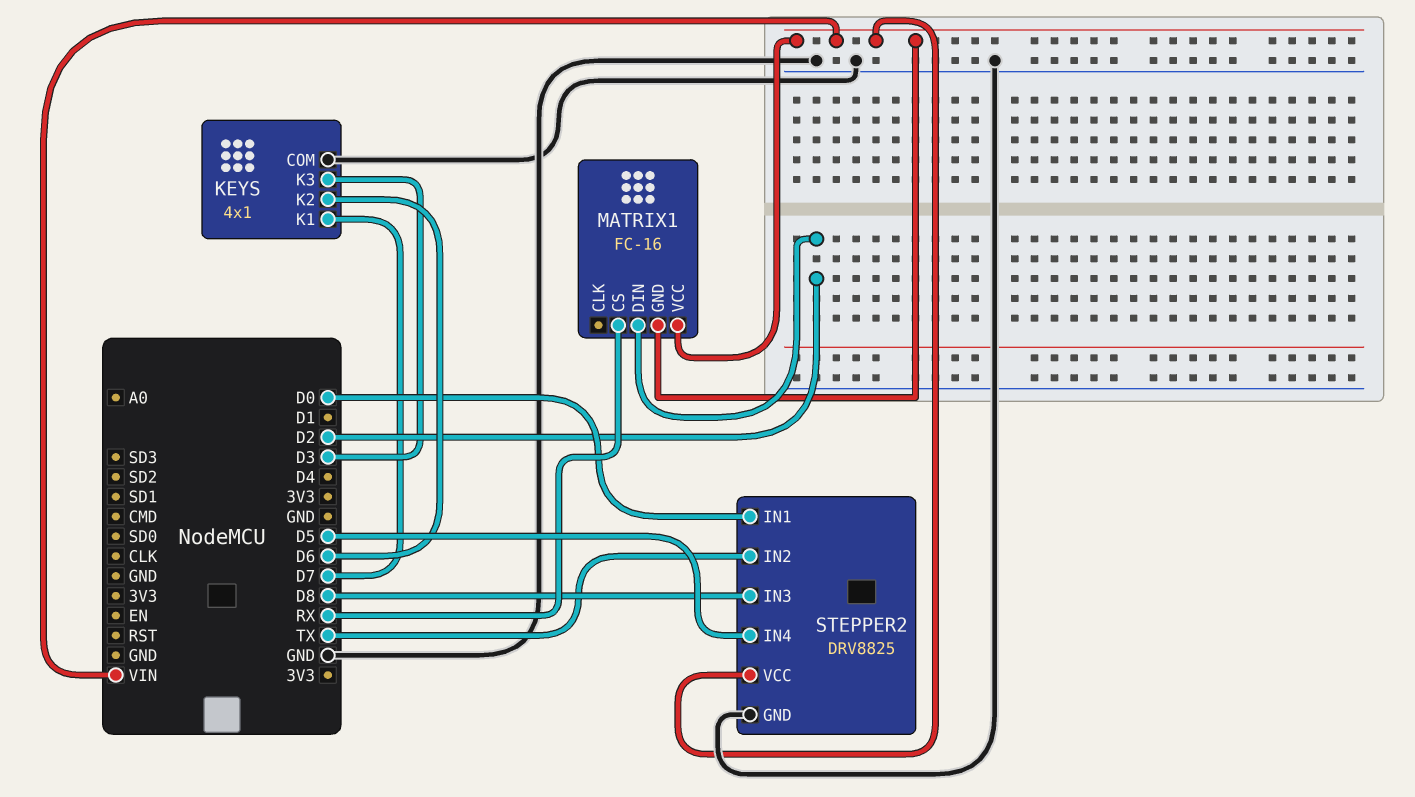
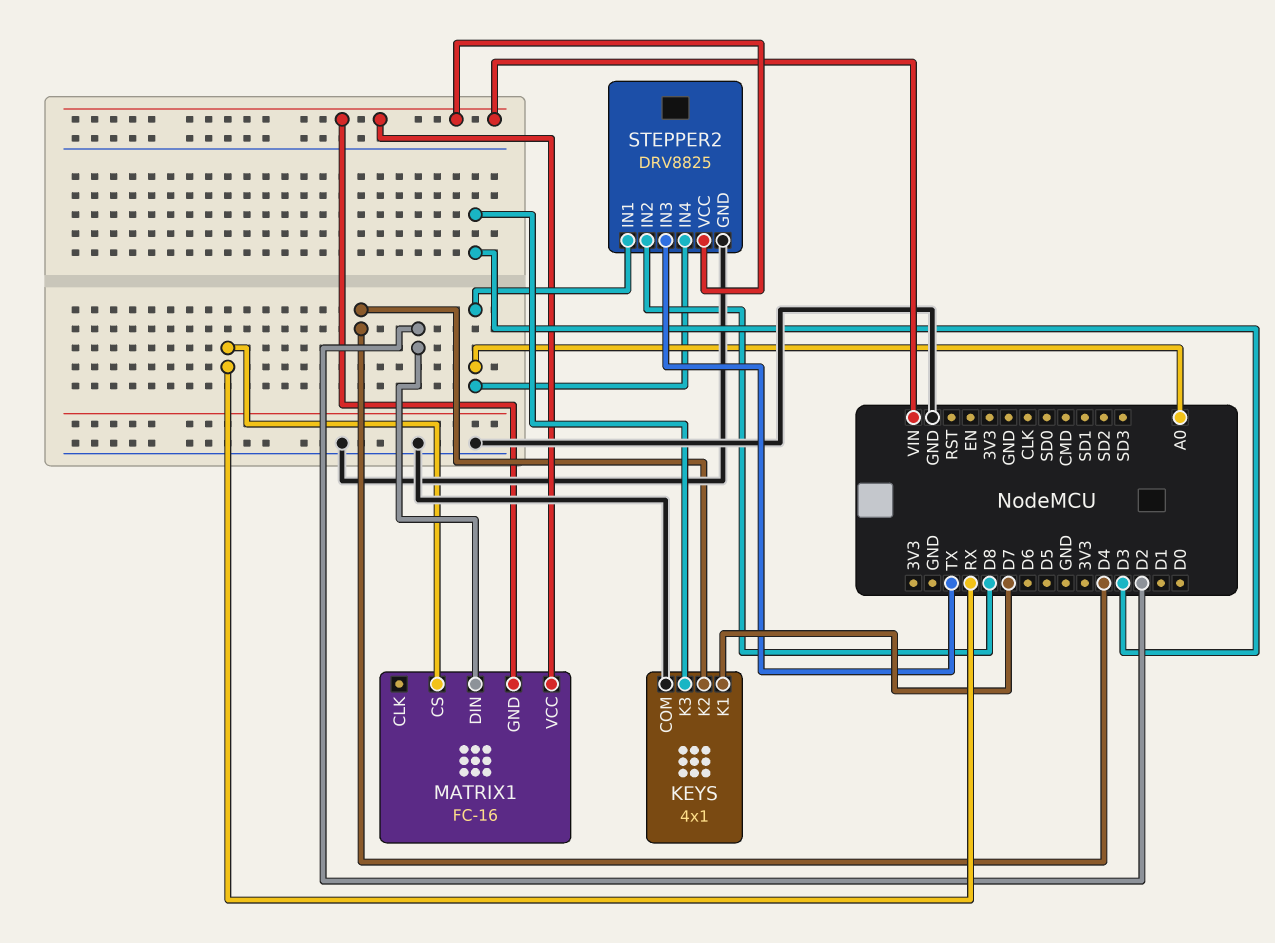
KEYS pin K2: D6 -> D4
STEPPER2 pin IN1: D0 -> A0
STEPPER2 pin IN2: TX -> D8
STEPPER2 pin IN3: D8 -> TX
STEPPER2 pin IN4: D5 -> A0

